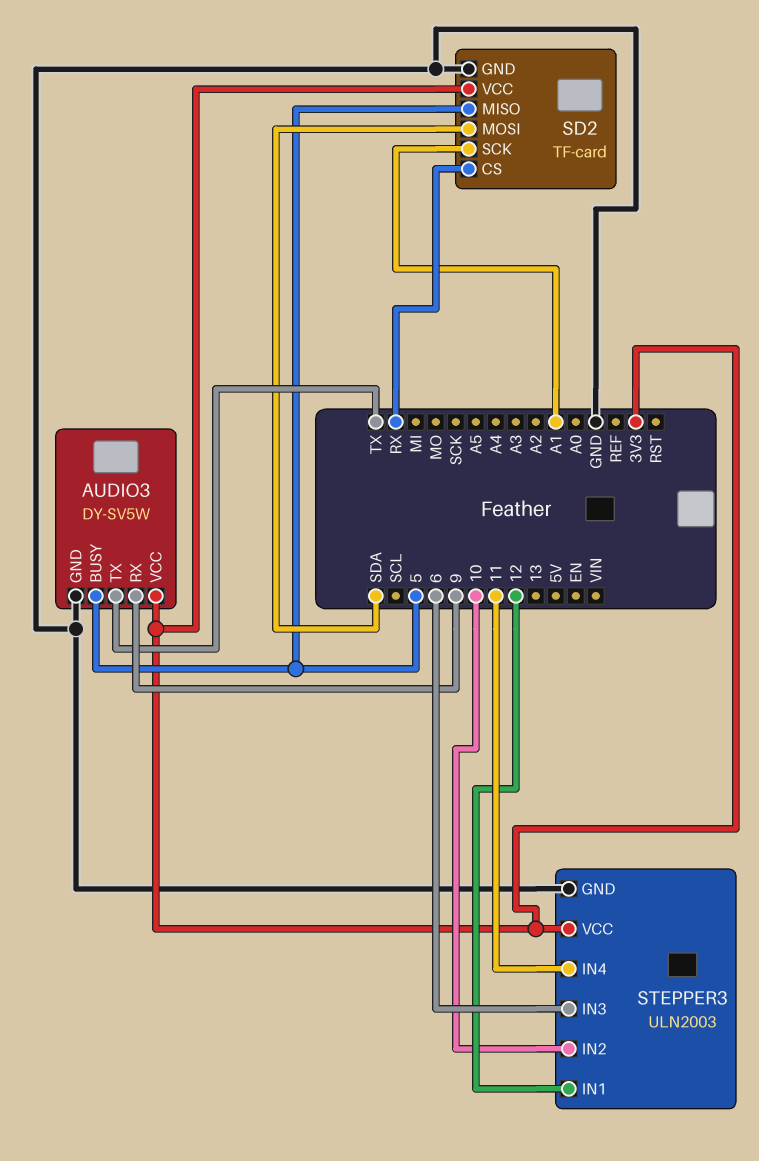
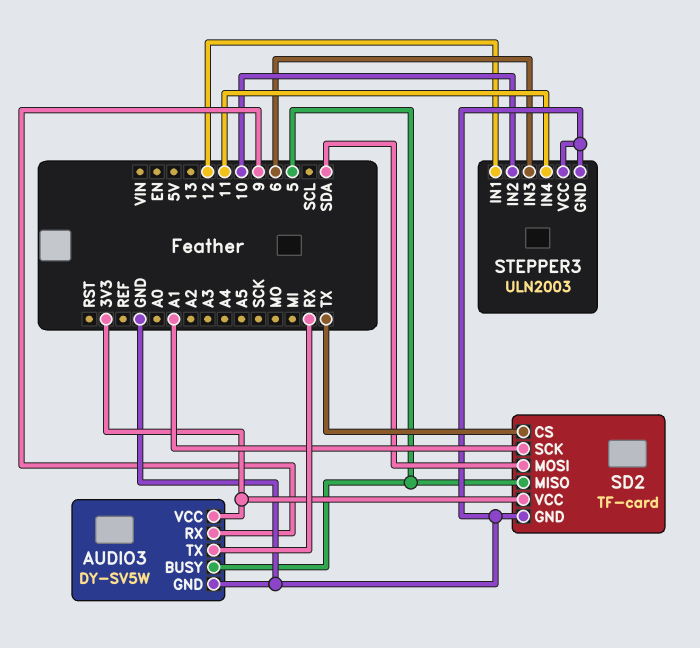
AUDIO3 pin TX: TX -> RX
SD2 pin CS: RX -> TX
STEPPER3 pin VCC: 3V3 -> GND

